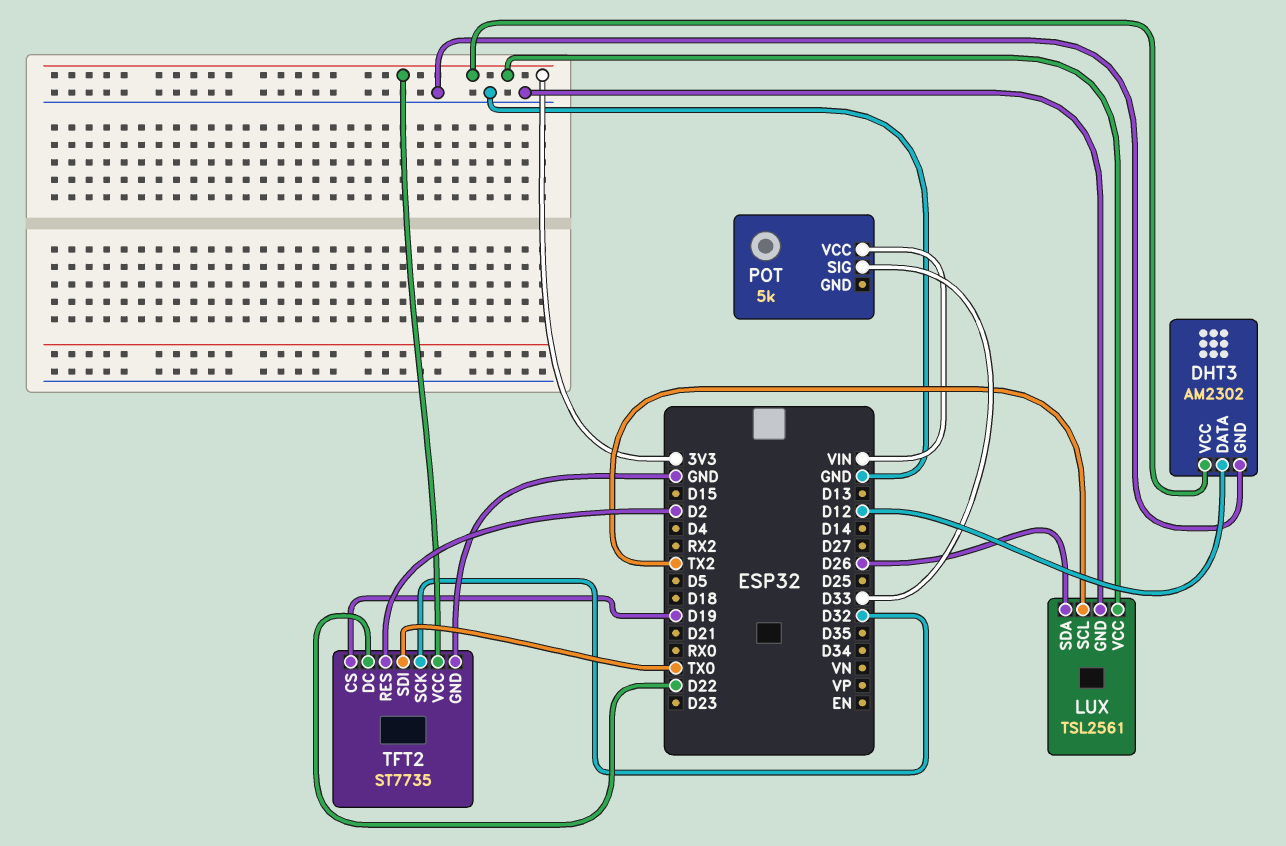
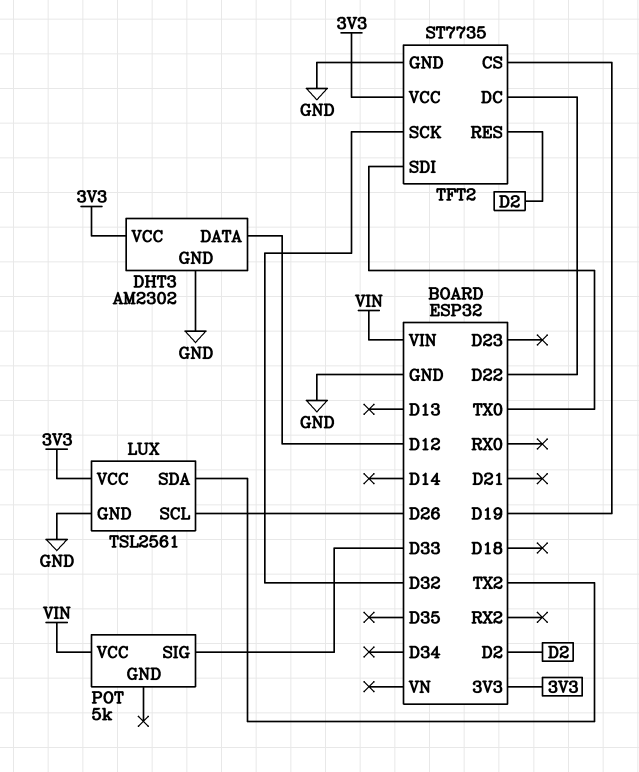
LUX pin SCL: TX2 -> D26
LUX pin SDA: D26 -> TX2

